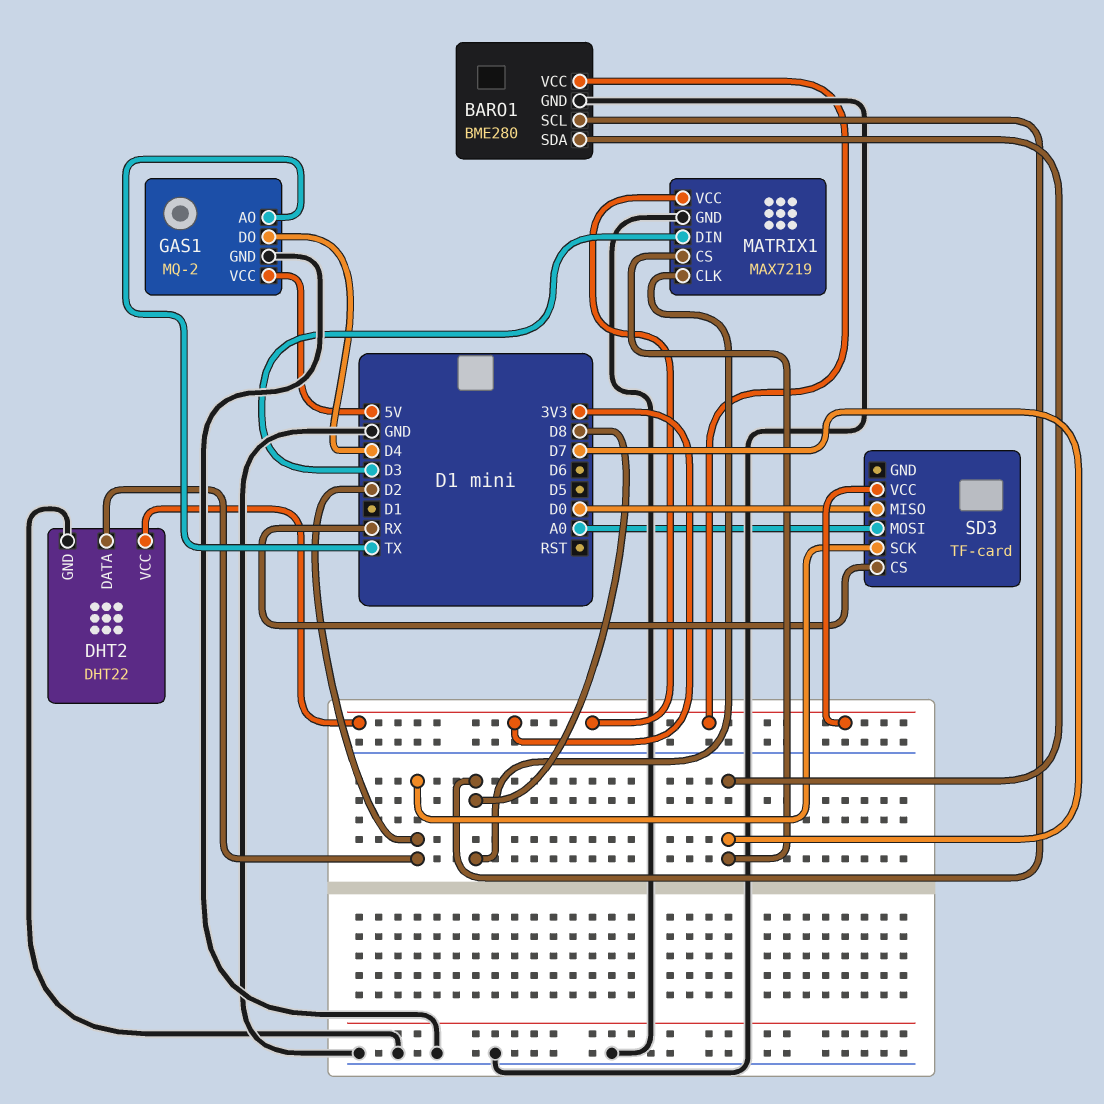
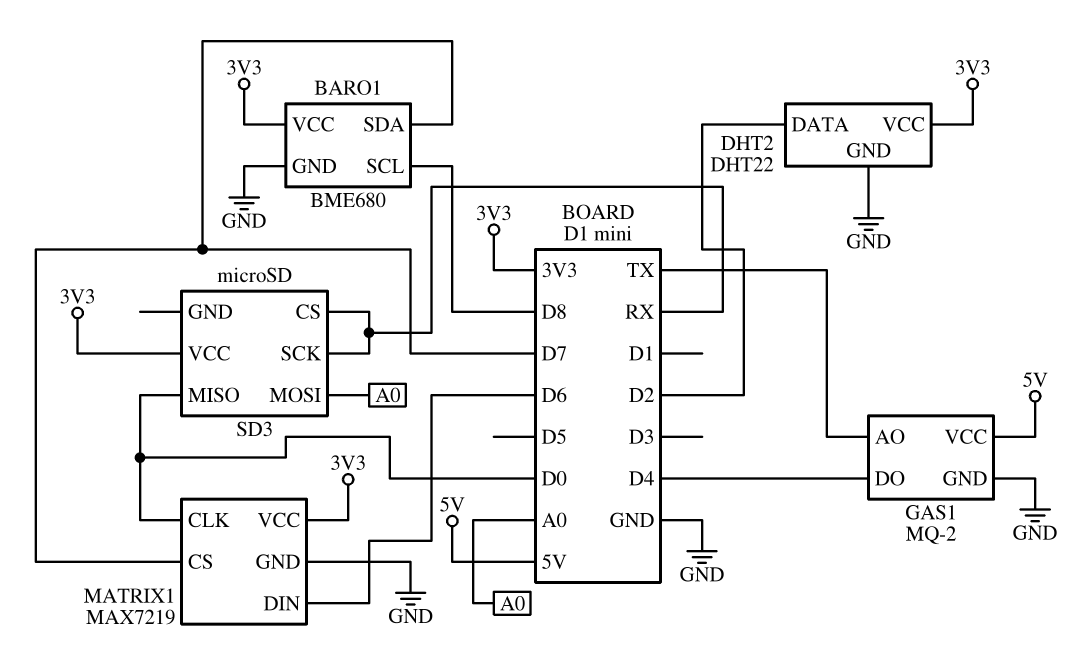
BARO1: BME280 -> BME680
MATRIX1 pin CLK: D8 -> D0
MATRIX1 pin DIN: D3 -> D6
SD3: TF-card -> microSD
SD3 pin SCK: D2 -> RX

